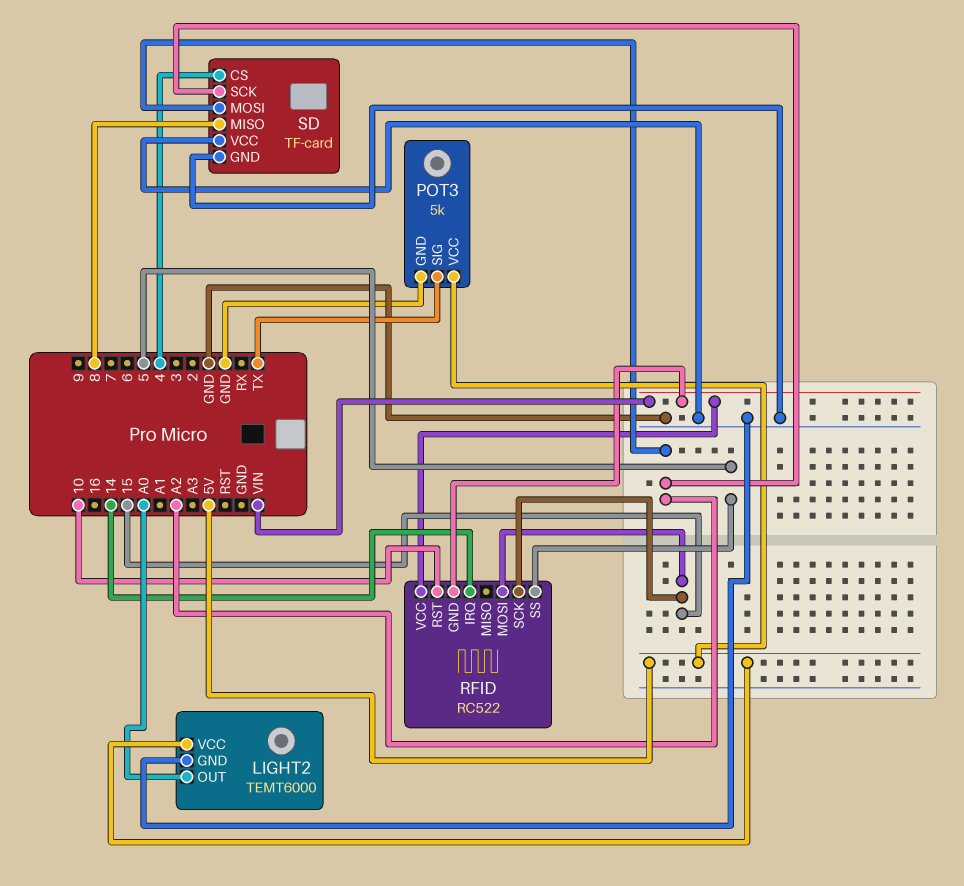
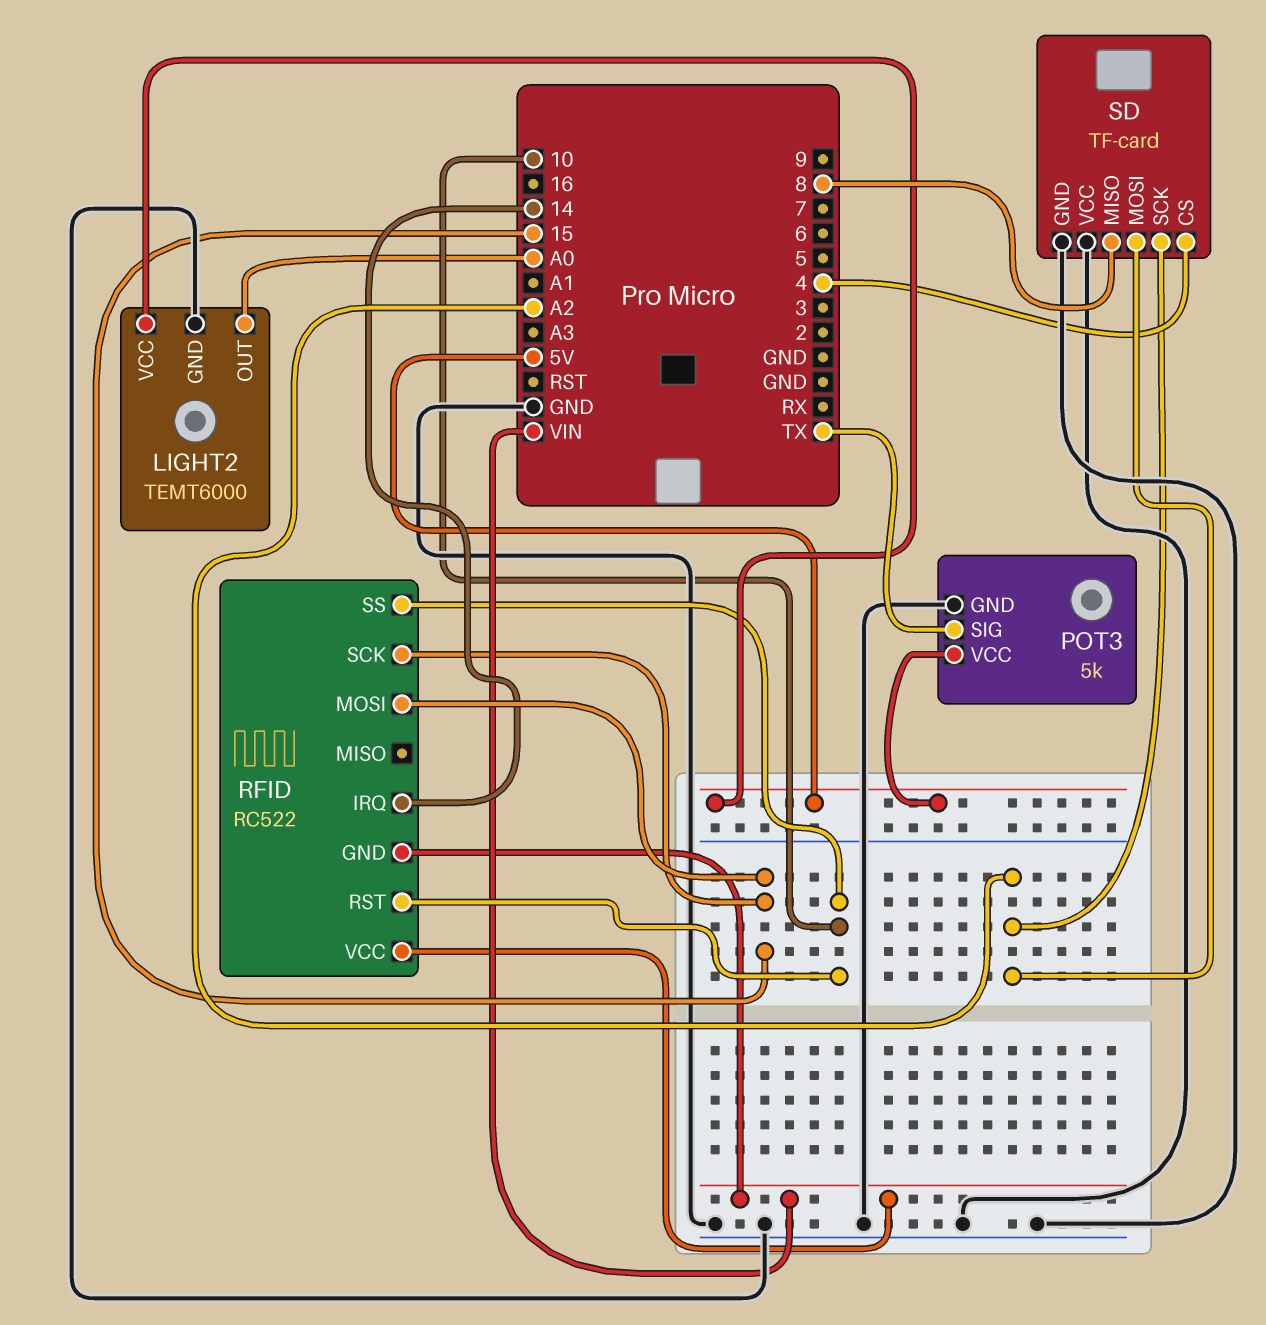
RFID pin SS: 5 -> 10

